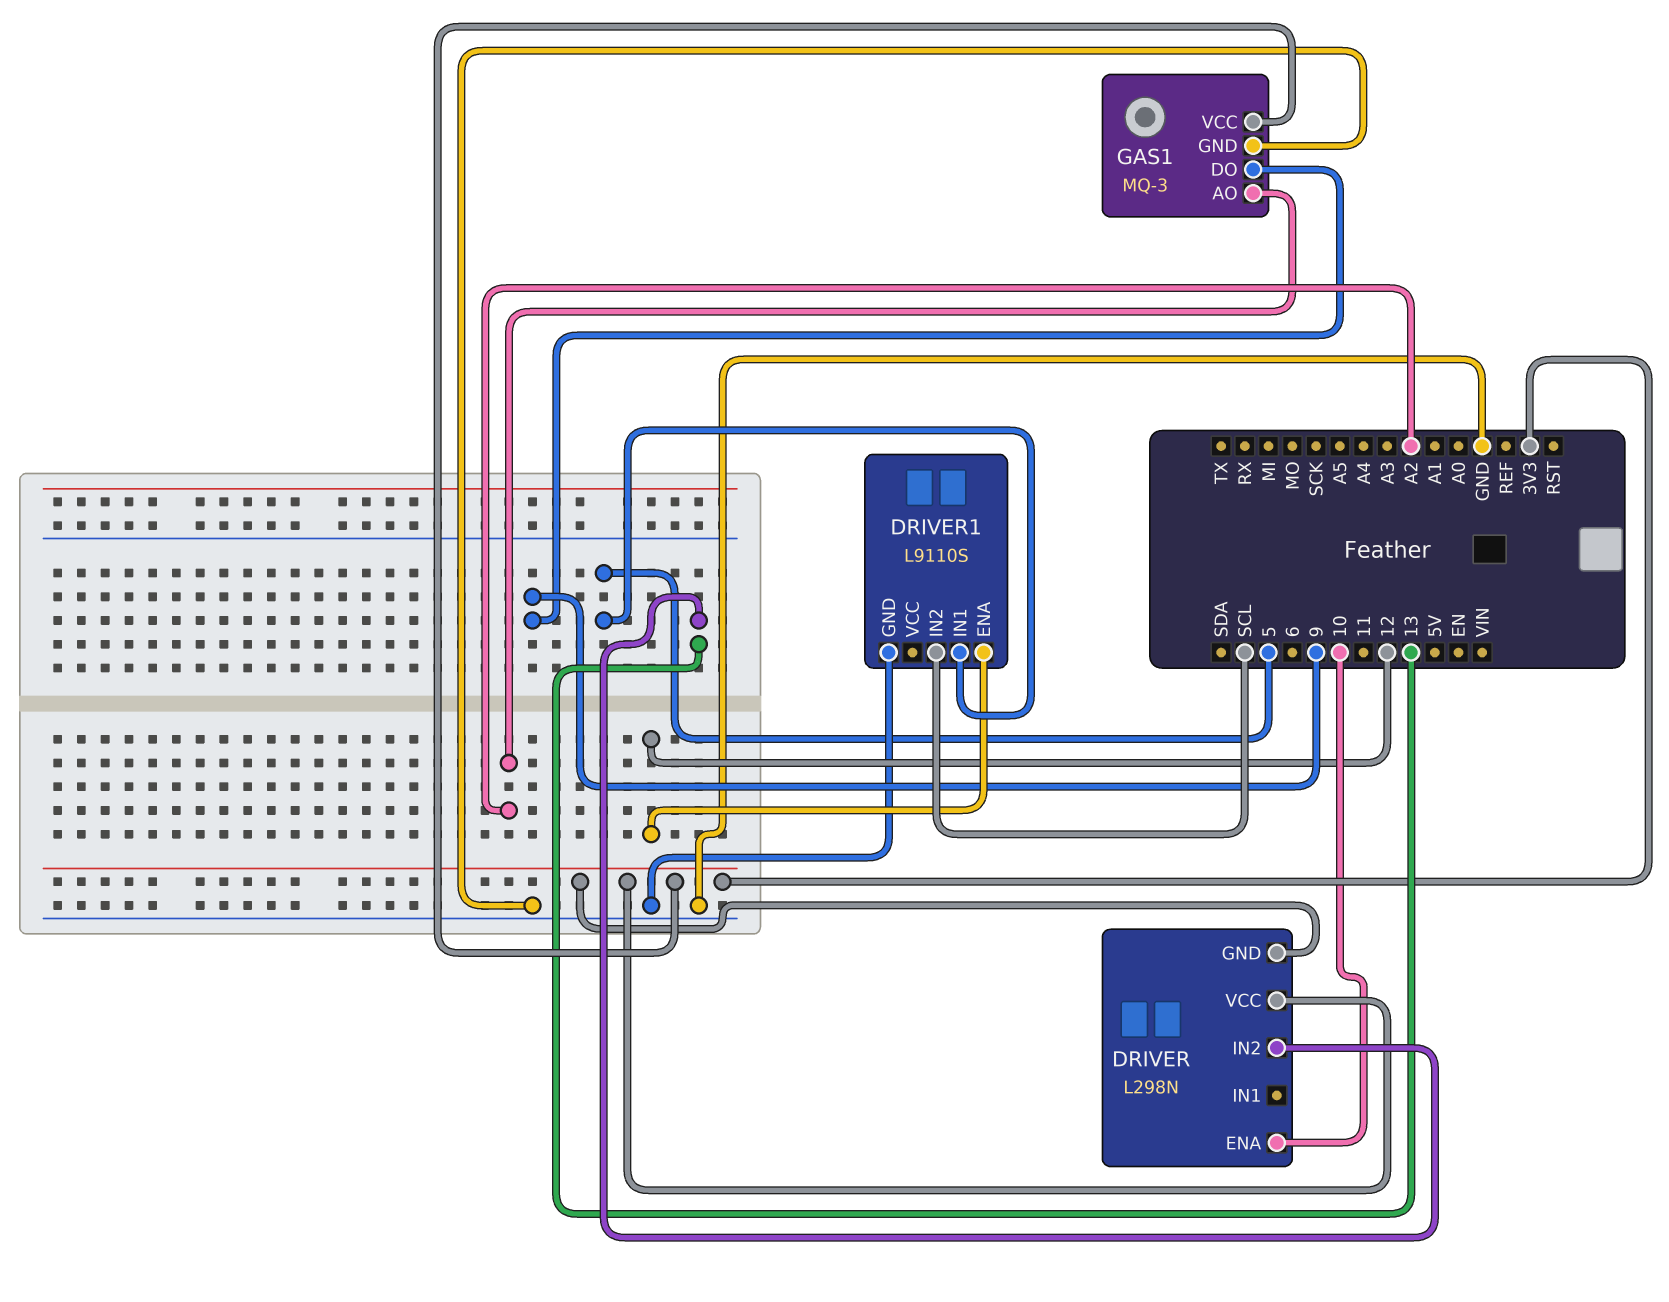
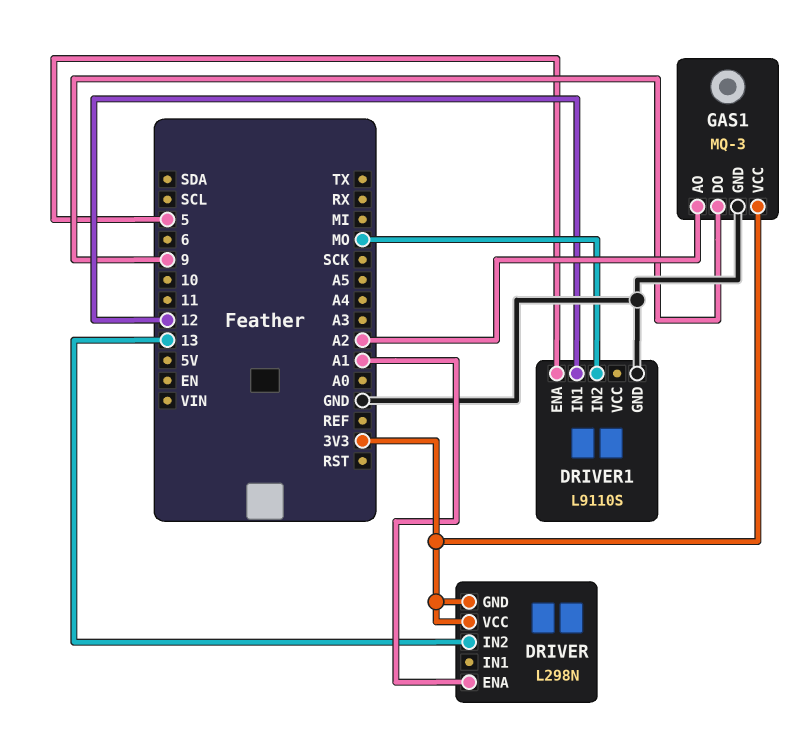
DRIVER pin ENA: 10 -> A1
DRIVER1 pin ENA: 12 -> 5
DRIVER1 pin IN1: 5 -> 12
DRIVER1 pin IN2: SCL -> MO

